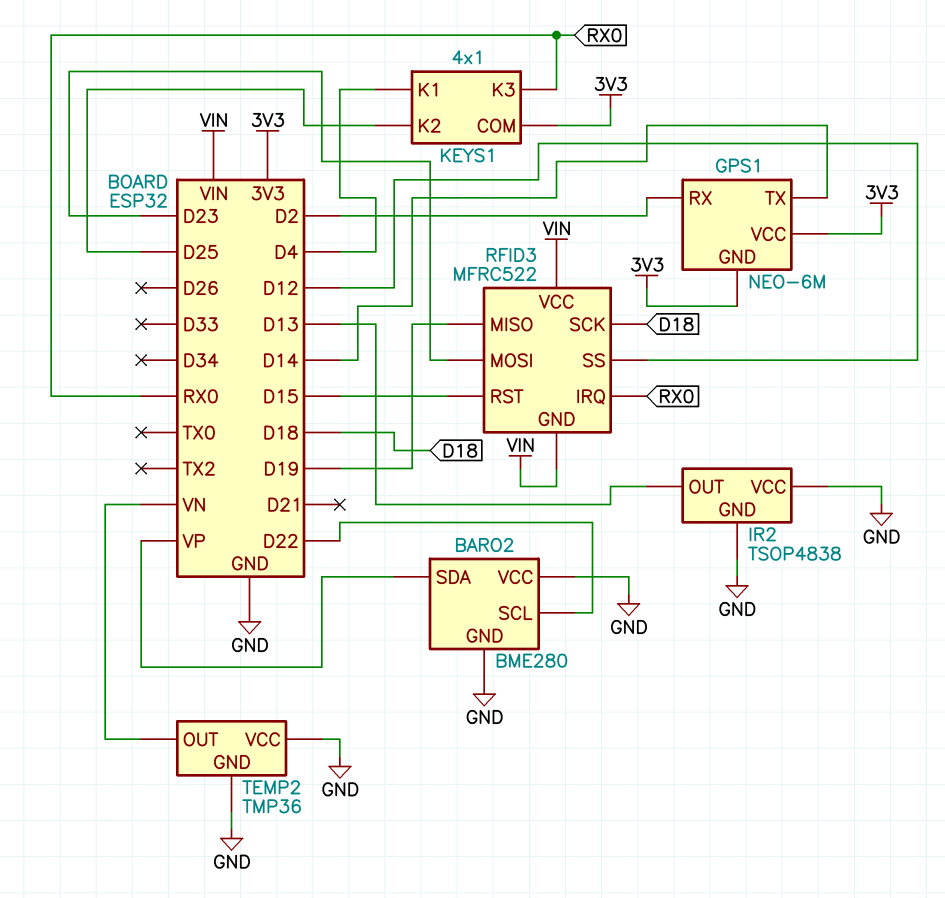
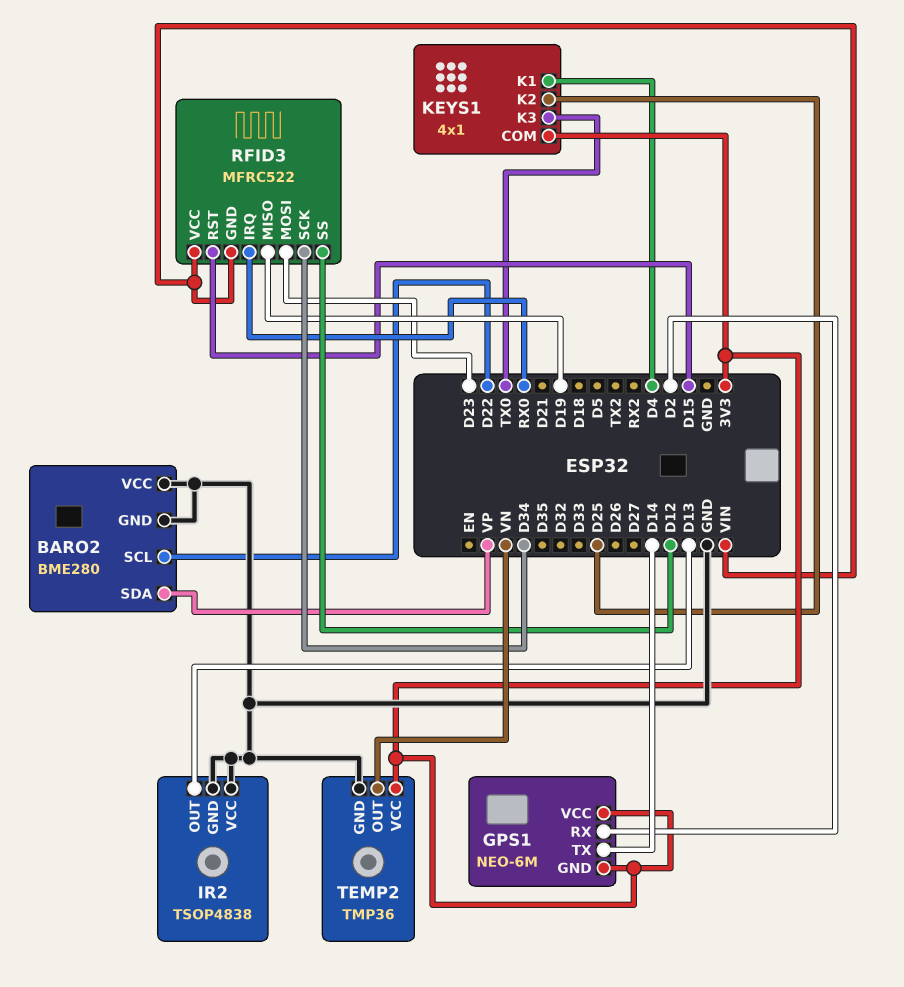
KEYS1 pin K3: RX0 -> TX0
RFID3 pin SCK: D18 -> D34
TEMP2 pin VCC: GND -> 3V3

